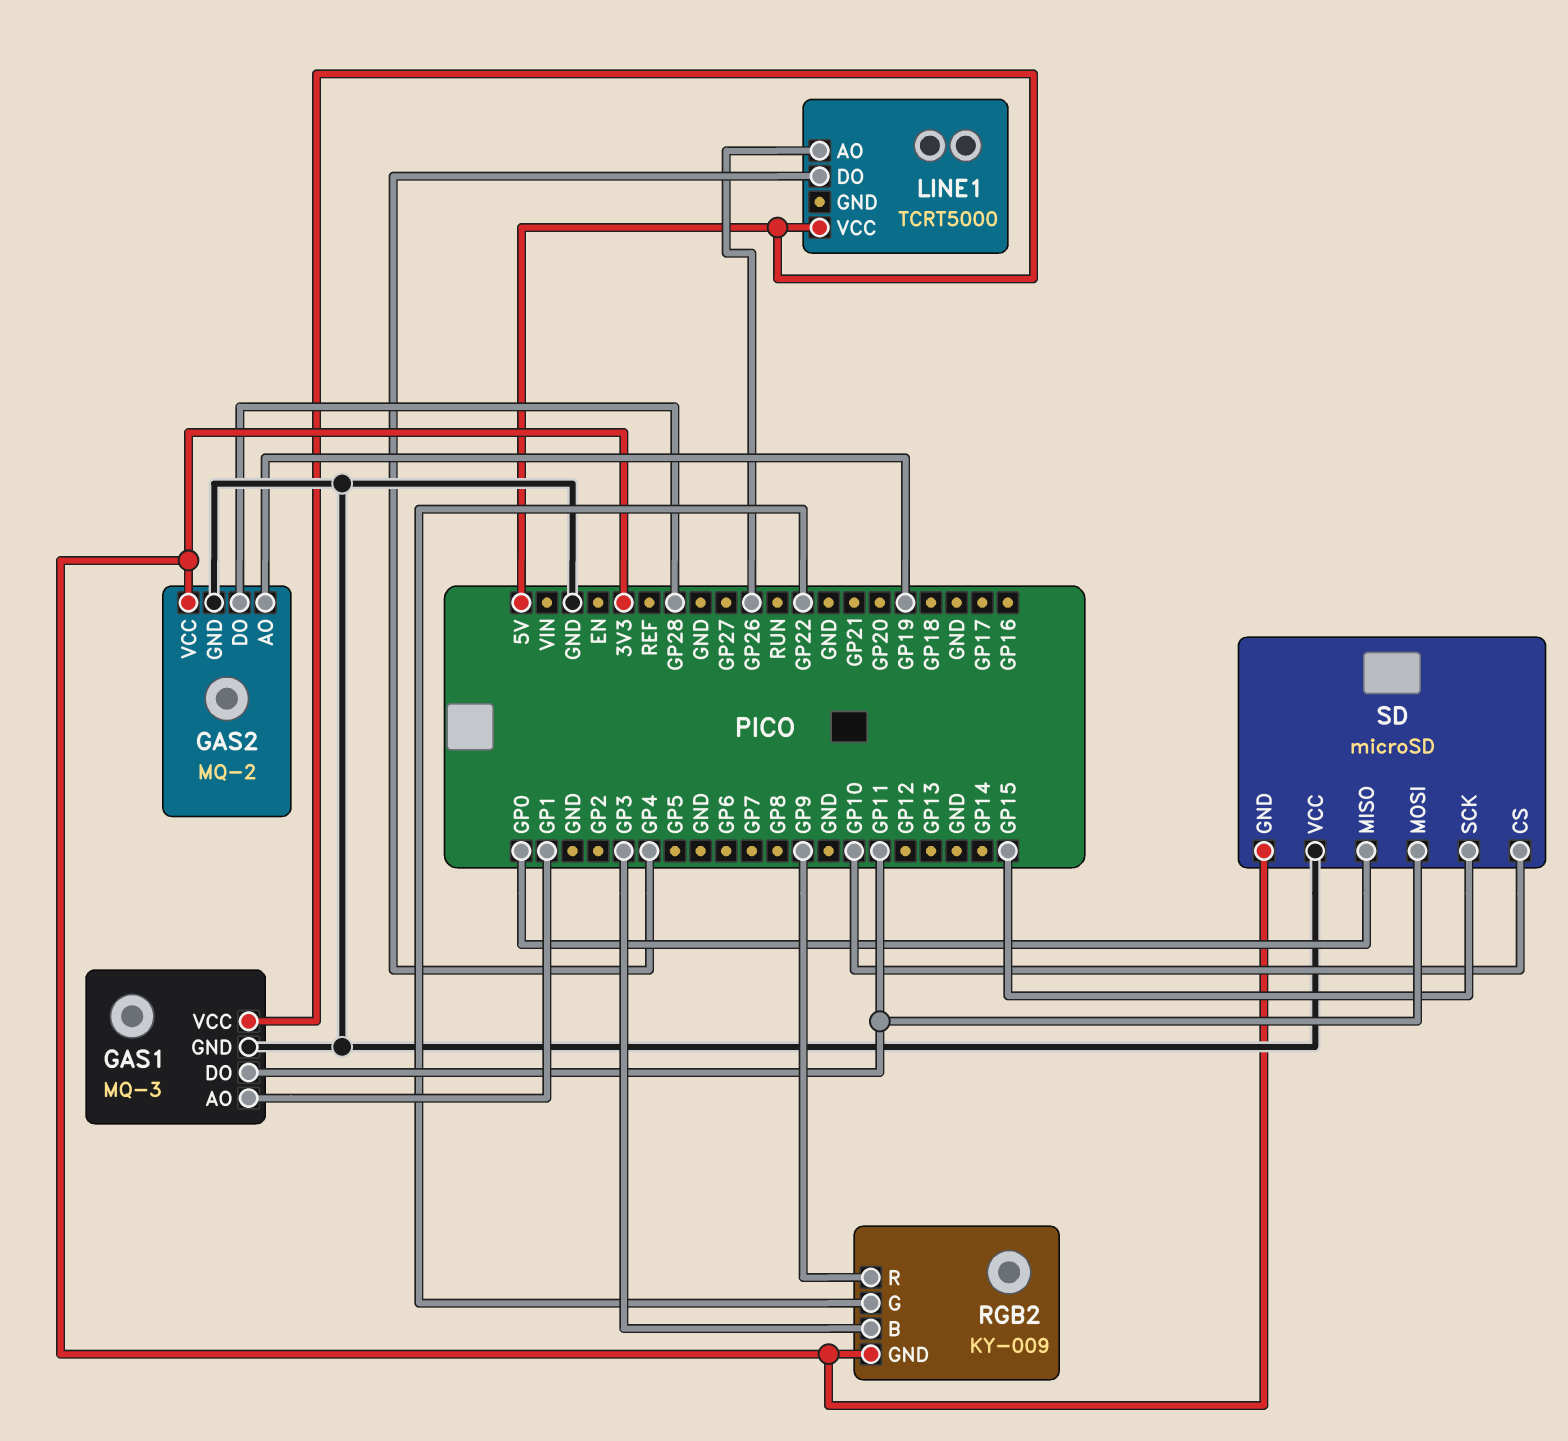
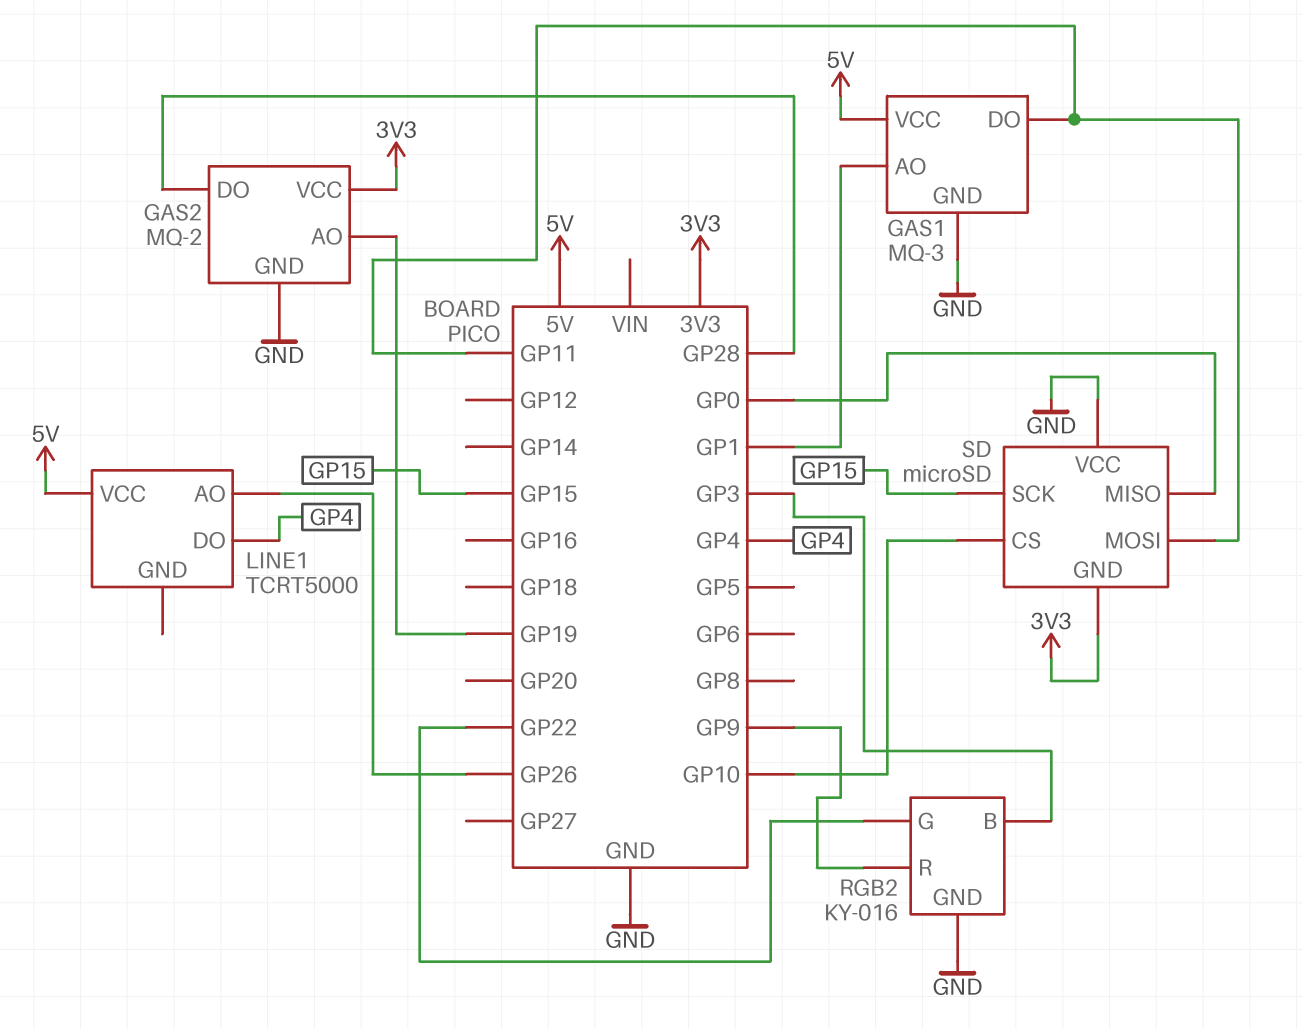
RGB2: KY-009 -> KY-016
RGB2 pin GND: 3V3 -> GND

